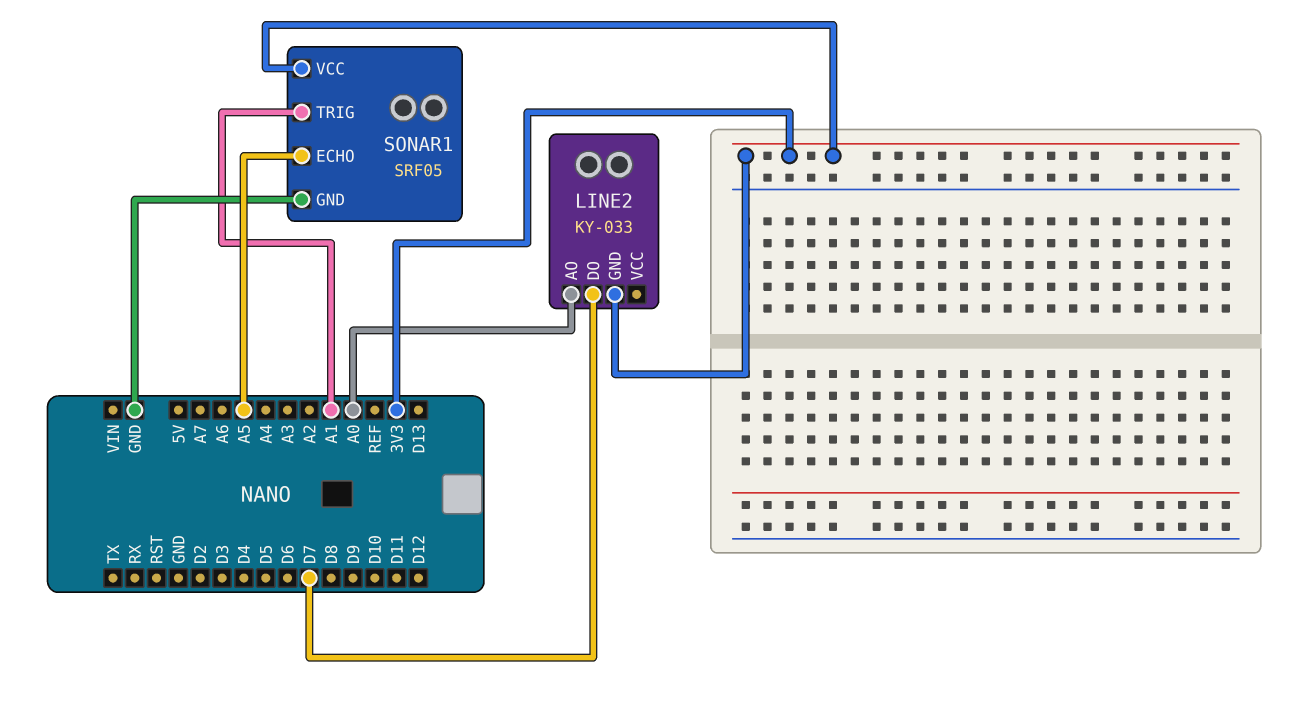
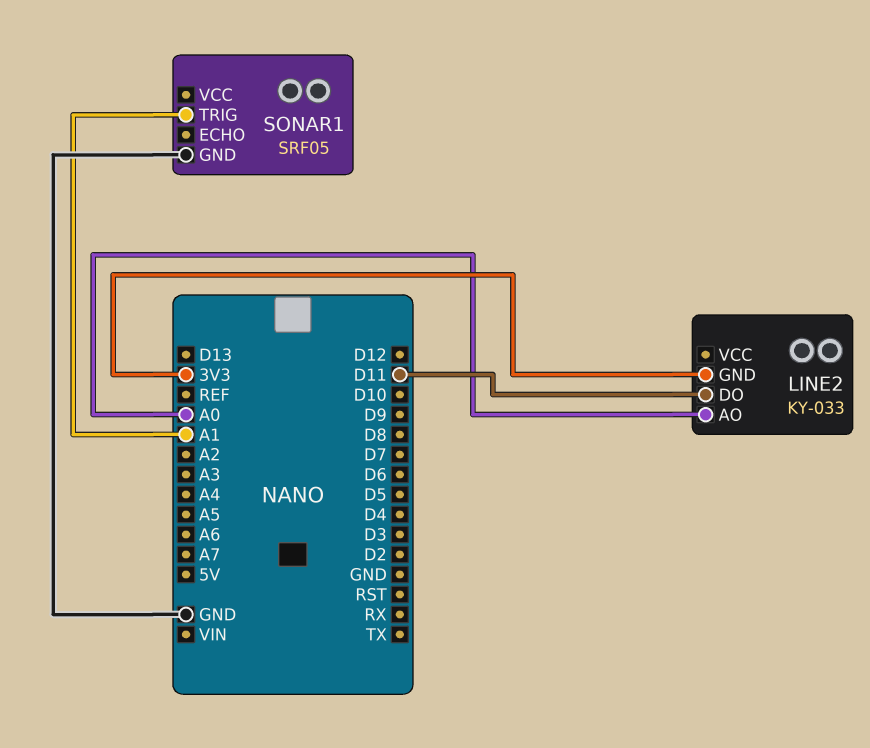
LINE2 pin DO: D7 -> D11
SONAR1 pin ECHO: A5 -> none
SONAR1 pin VCC: 3V3 -> none

